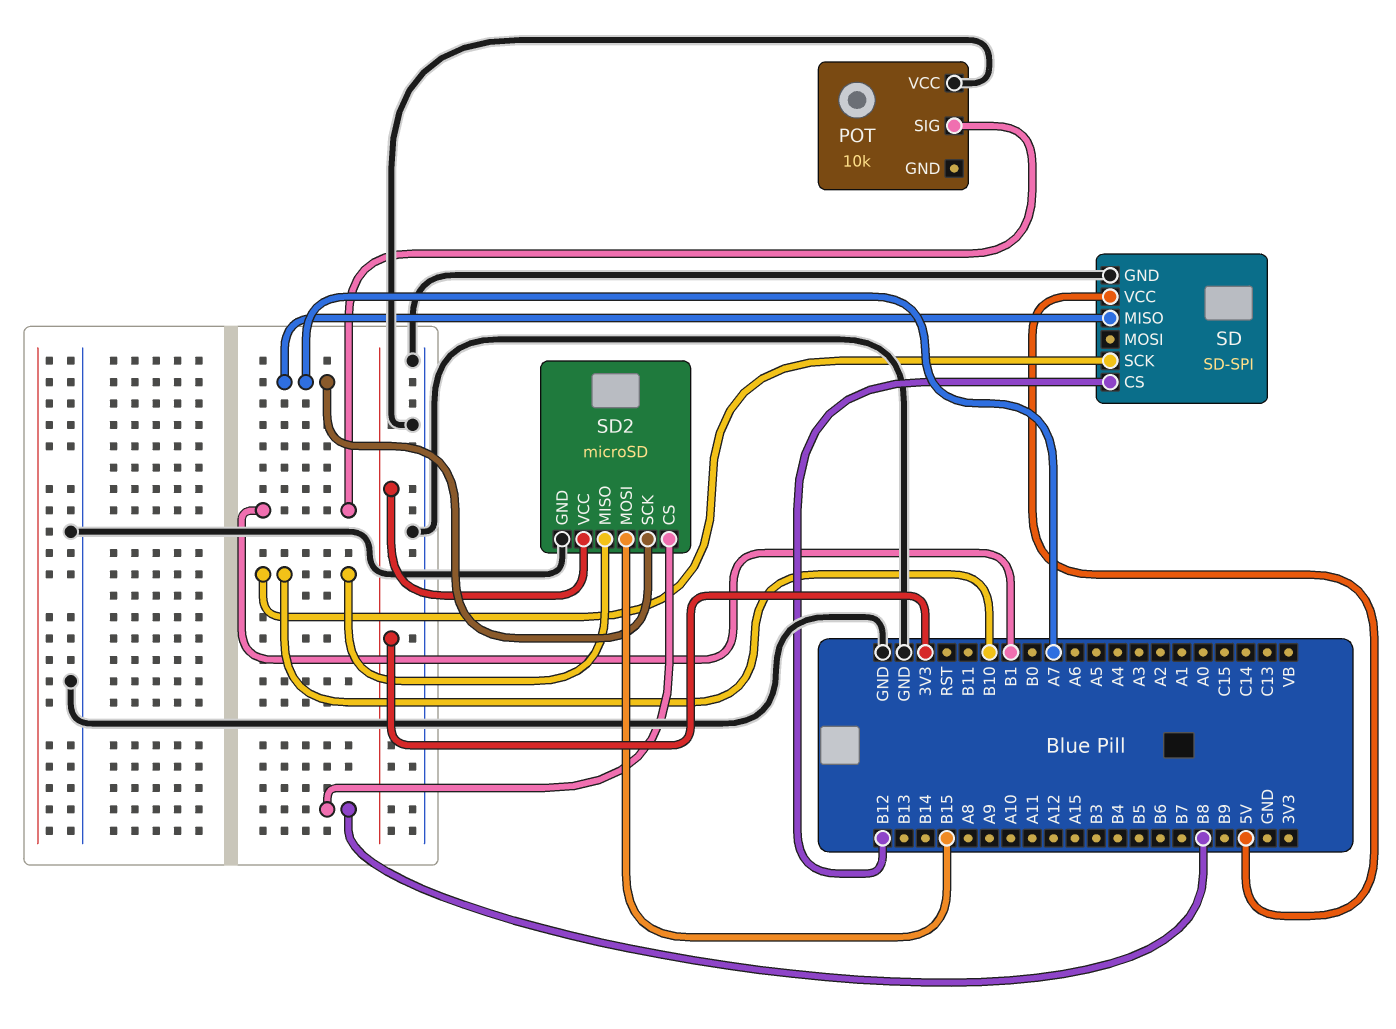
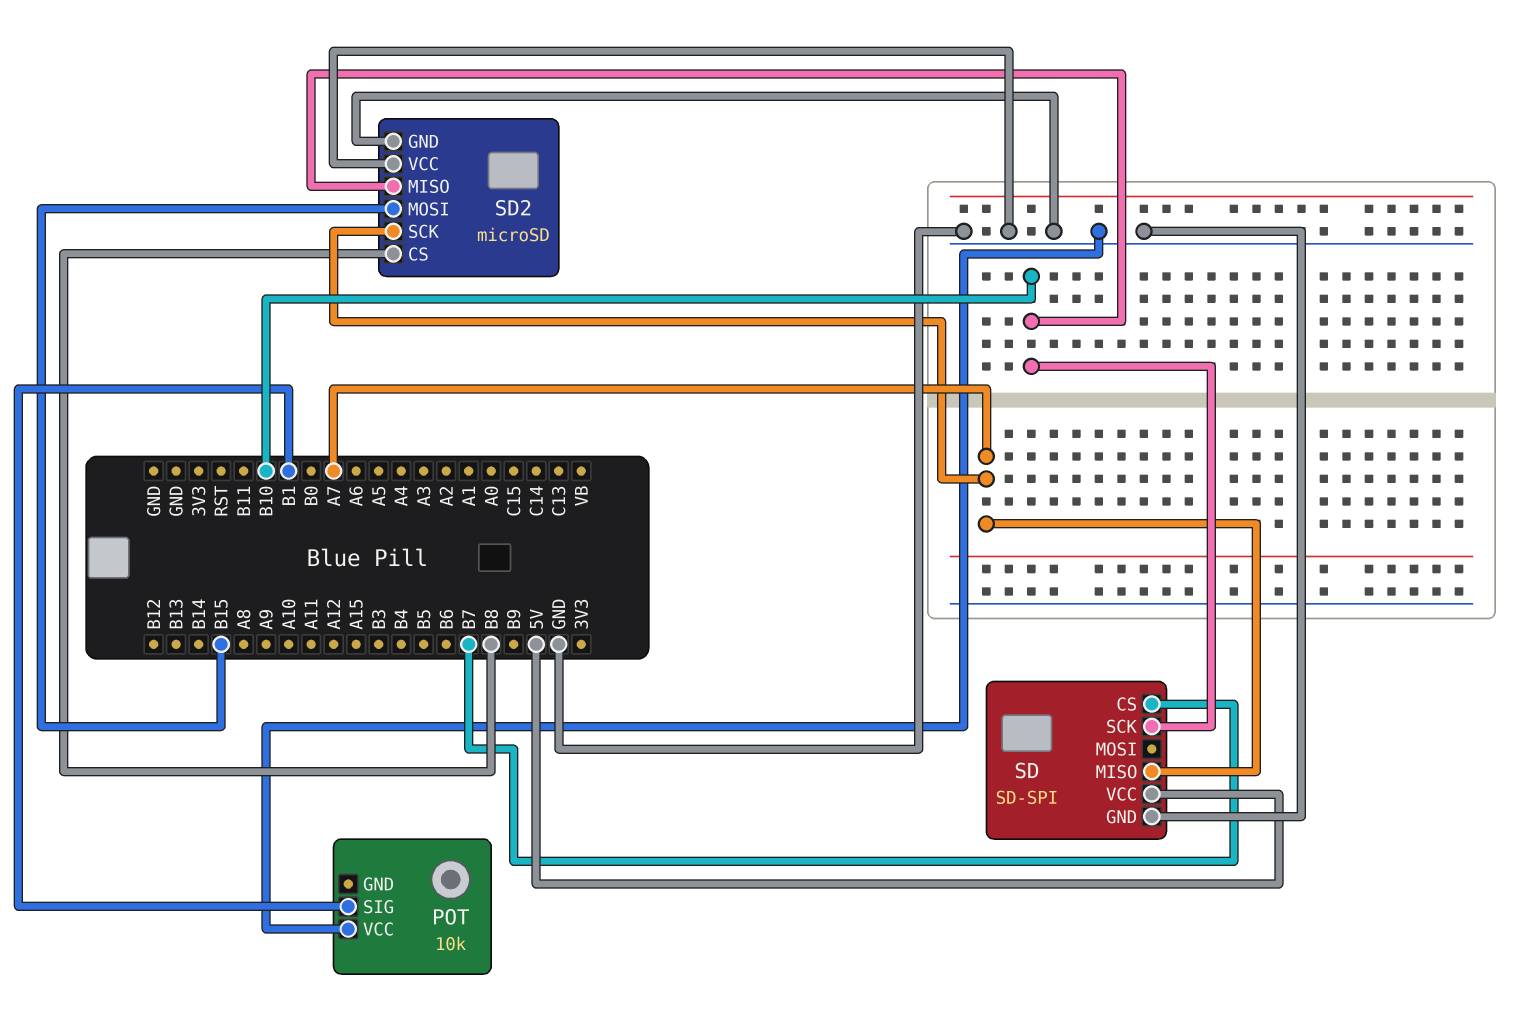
SD pin CS: B12 -> B7
SD2 pin VCC: 3V3 -> GND

